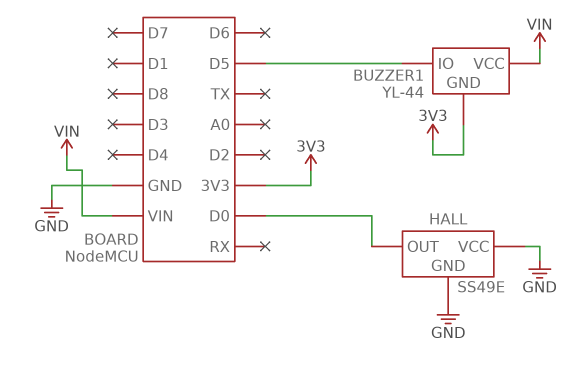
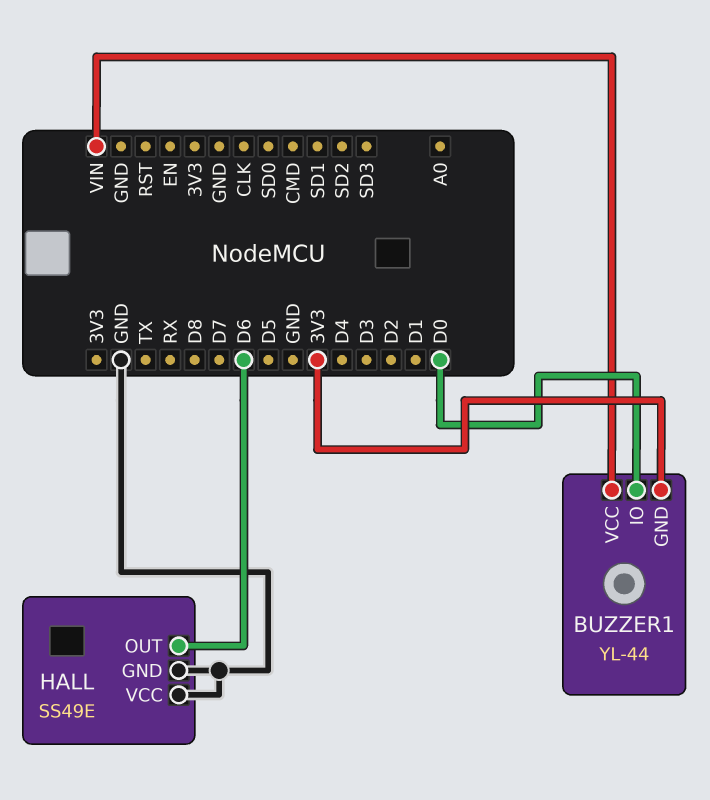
BUZZER1 pin IO: D5 -> D0
HALL pin OUT: D0 -> D6

